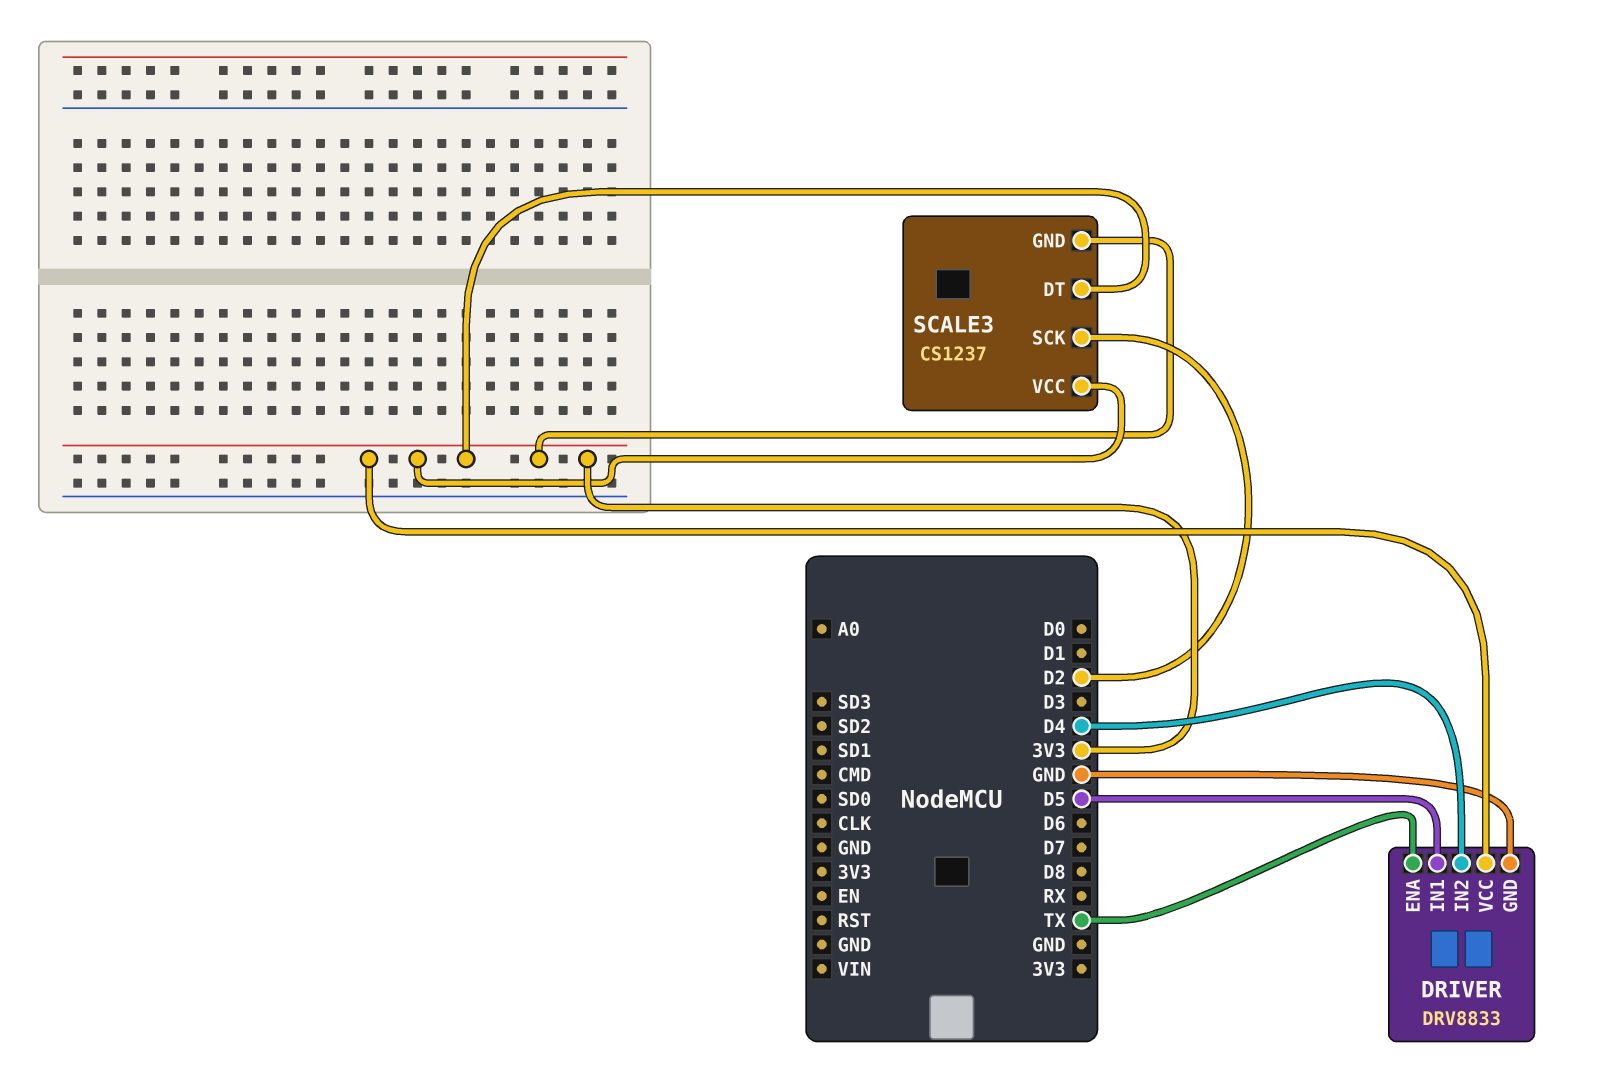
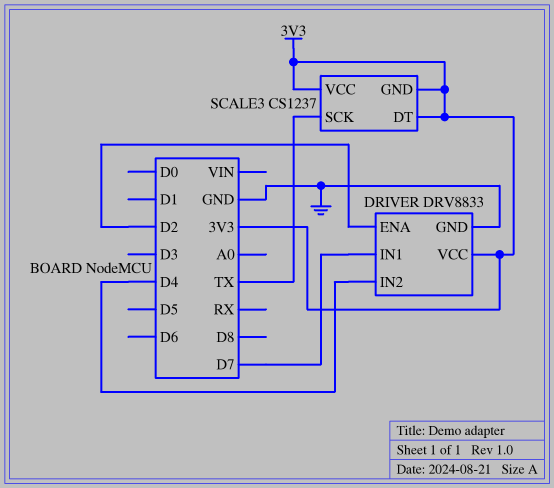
DRIVER pin ENA: TX -> D2
DRIVER pin IN1: D5 -> D7
SCALE3 pin SCK: D2 -> TX

